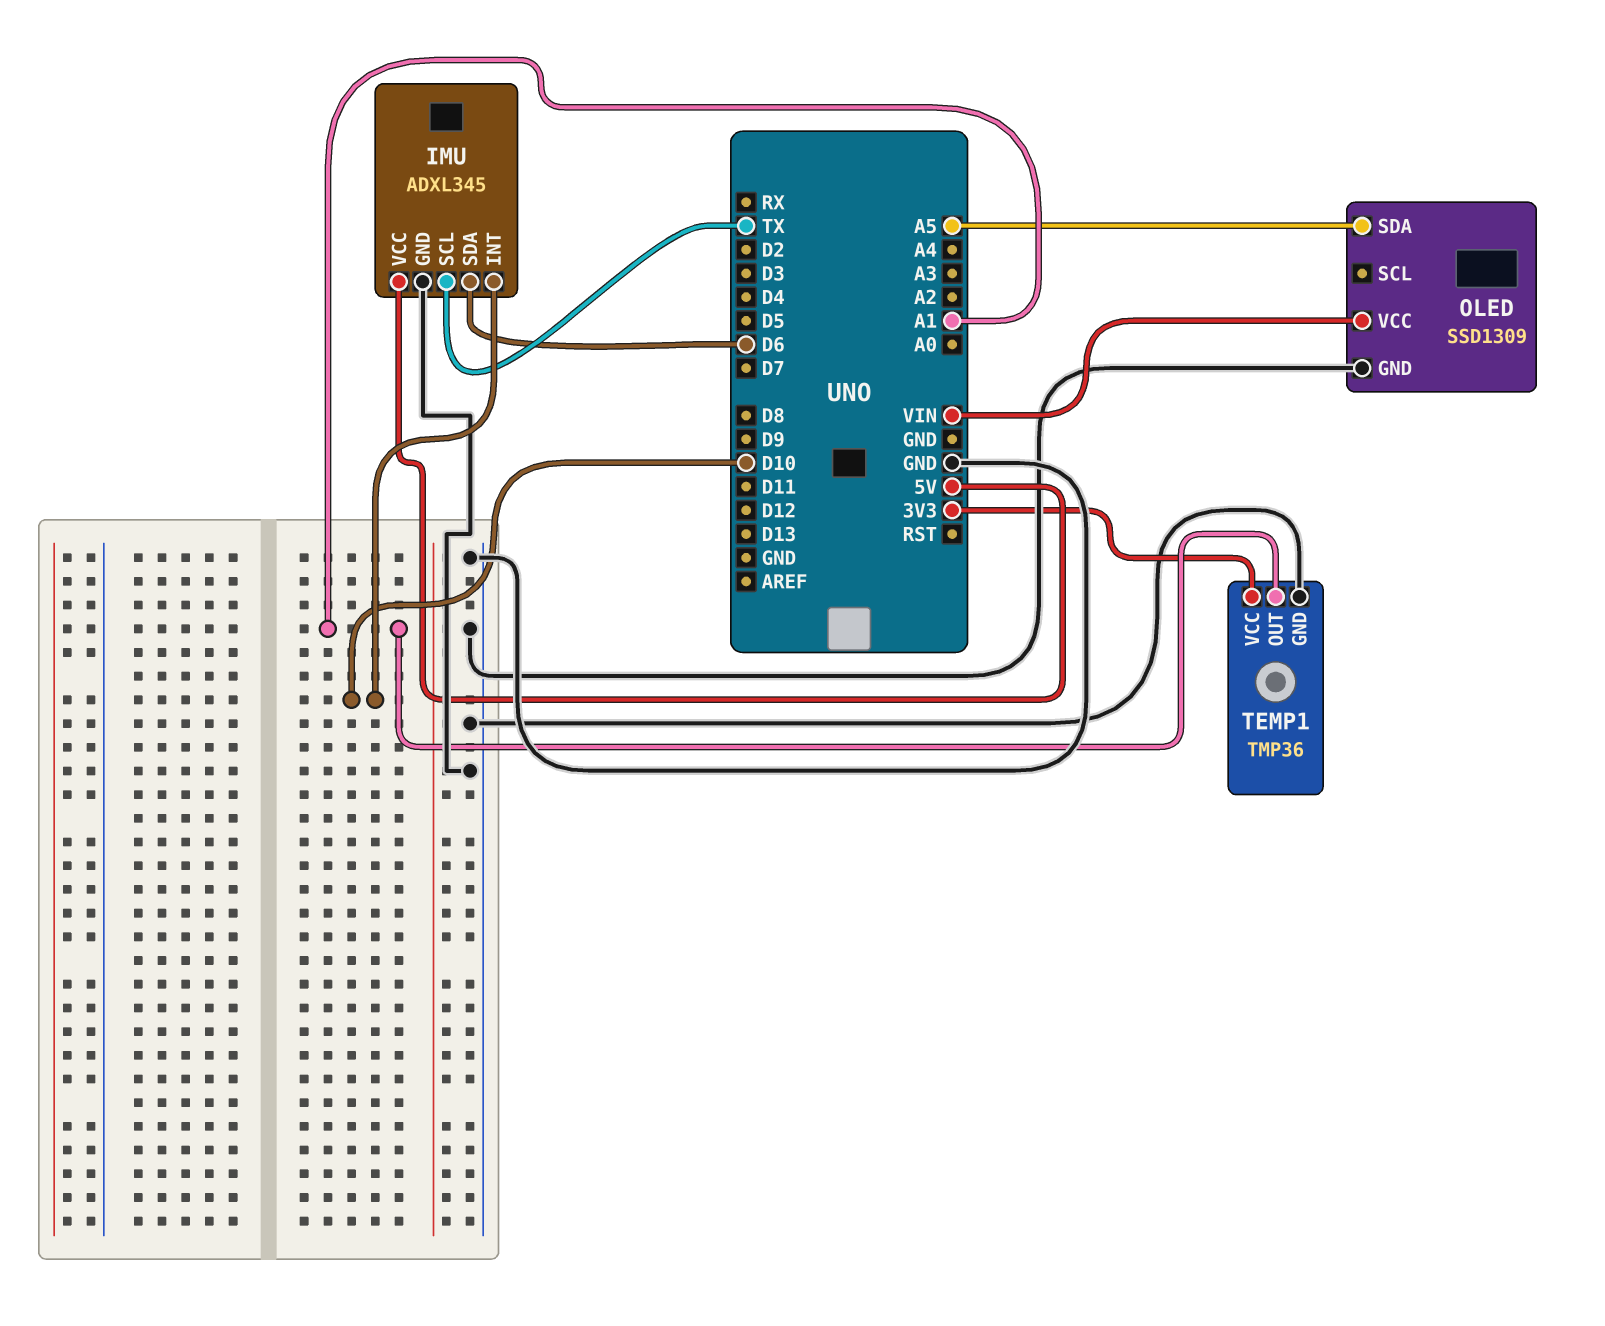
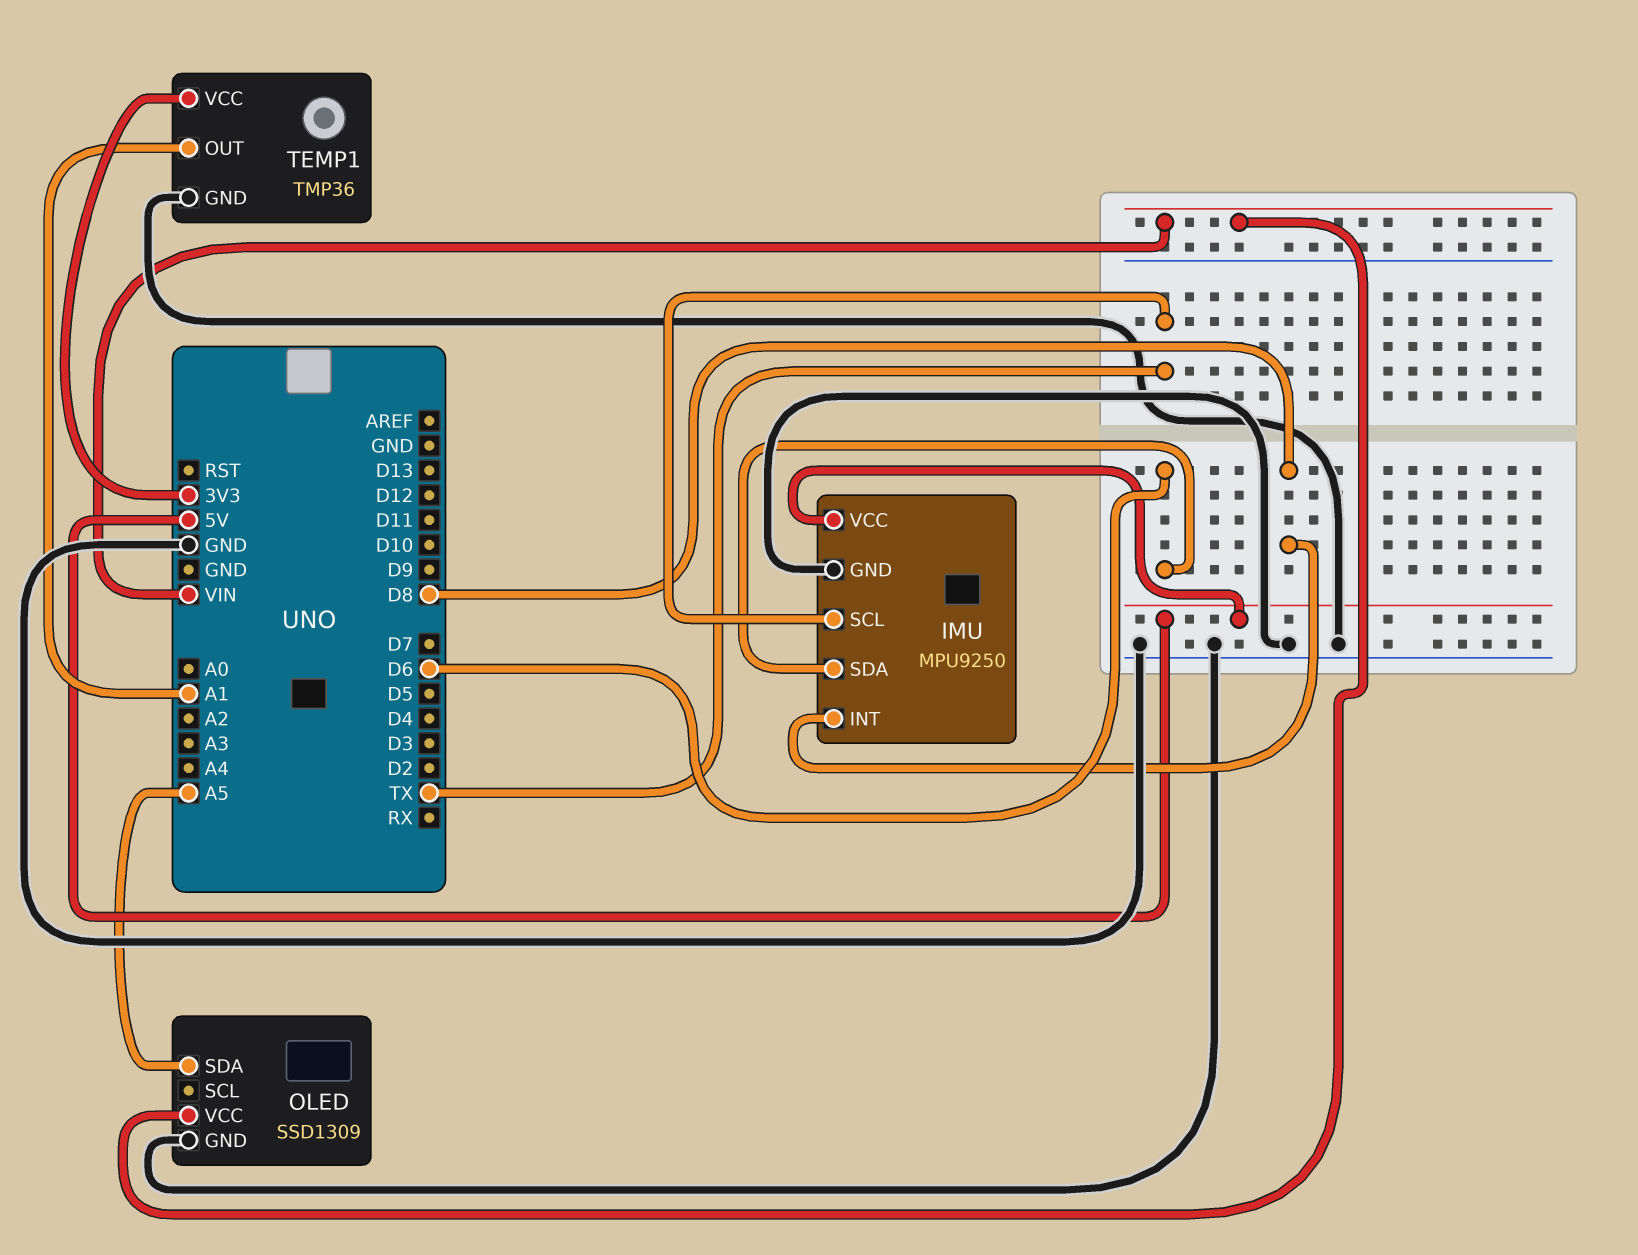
IMU: ADXL345 -> MPU9250
IMU pin INT: D10 -> D8

